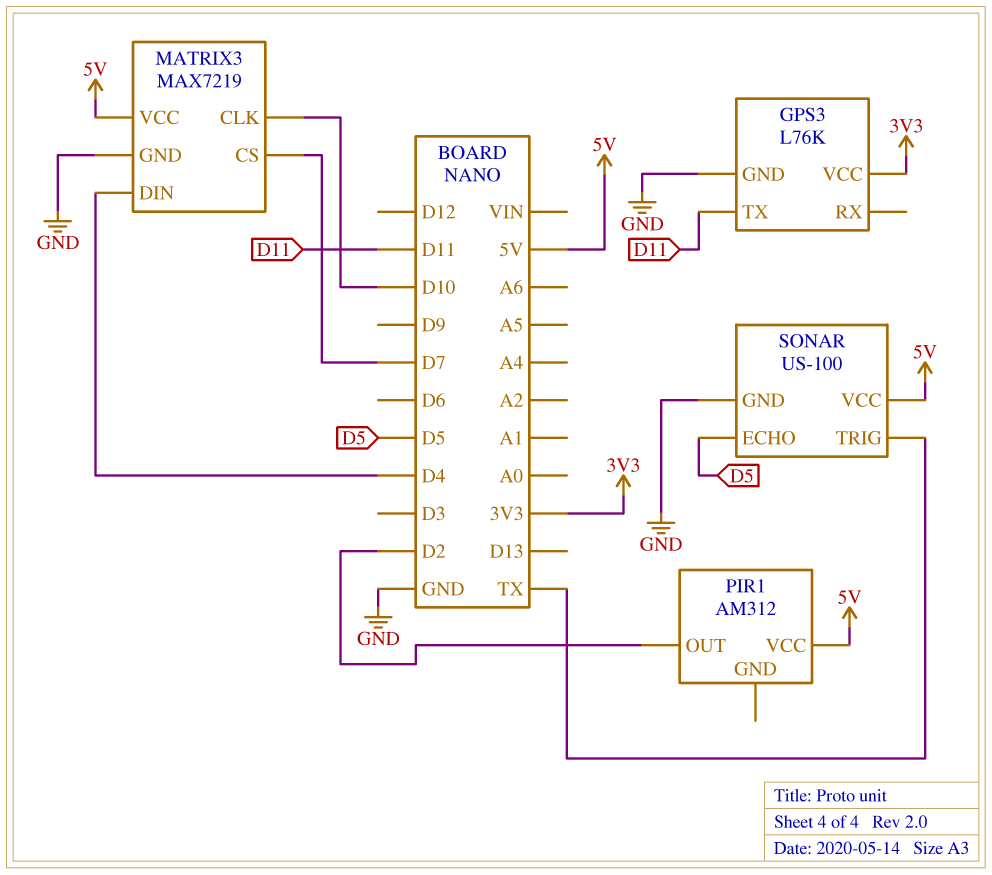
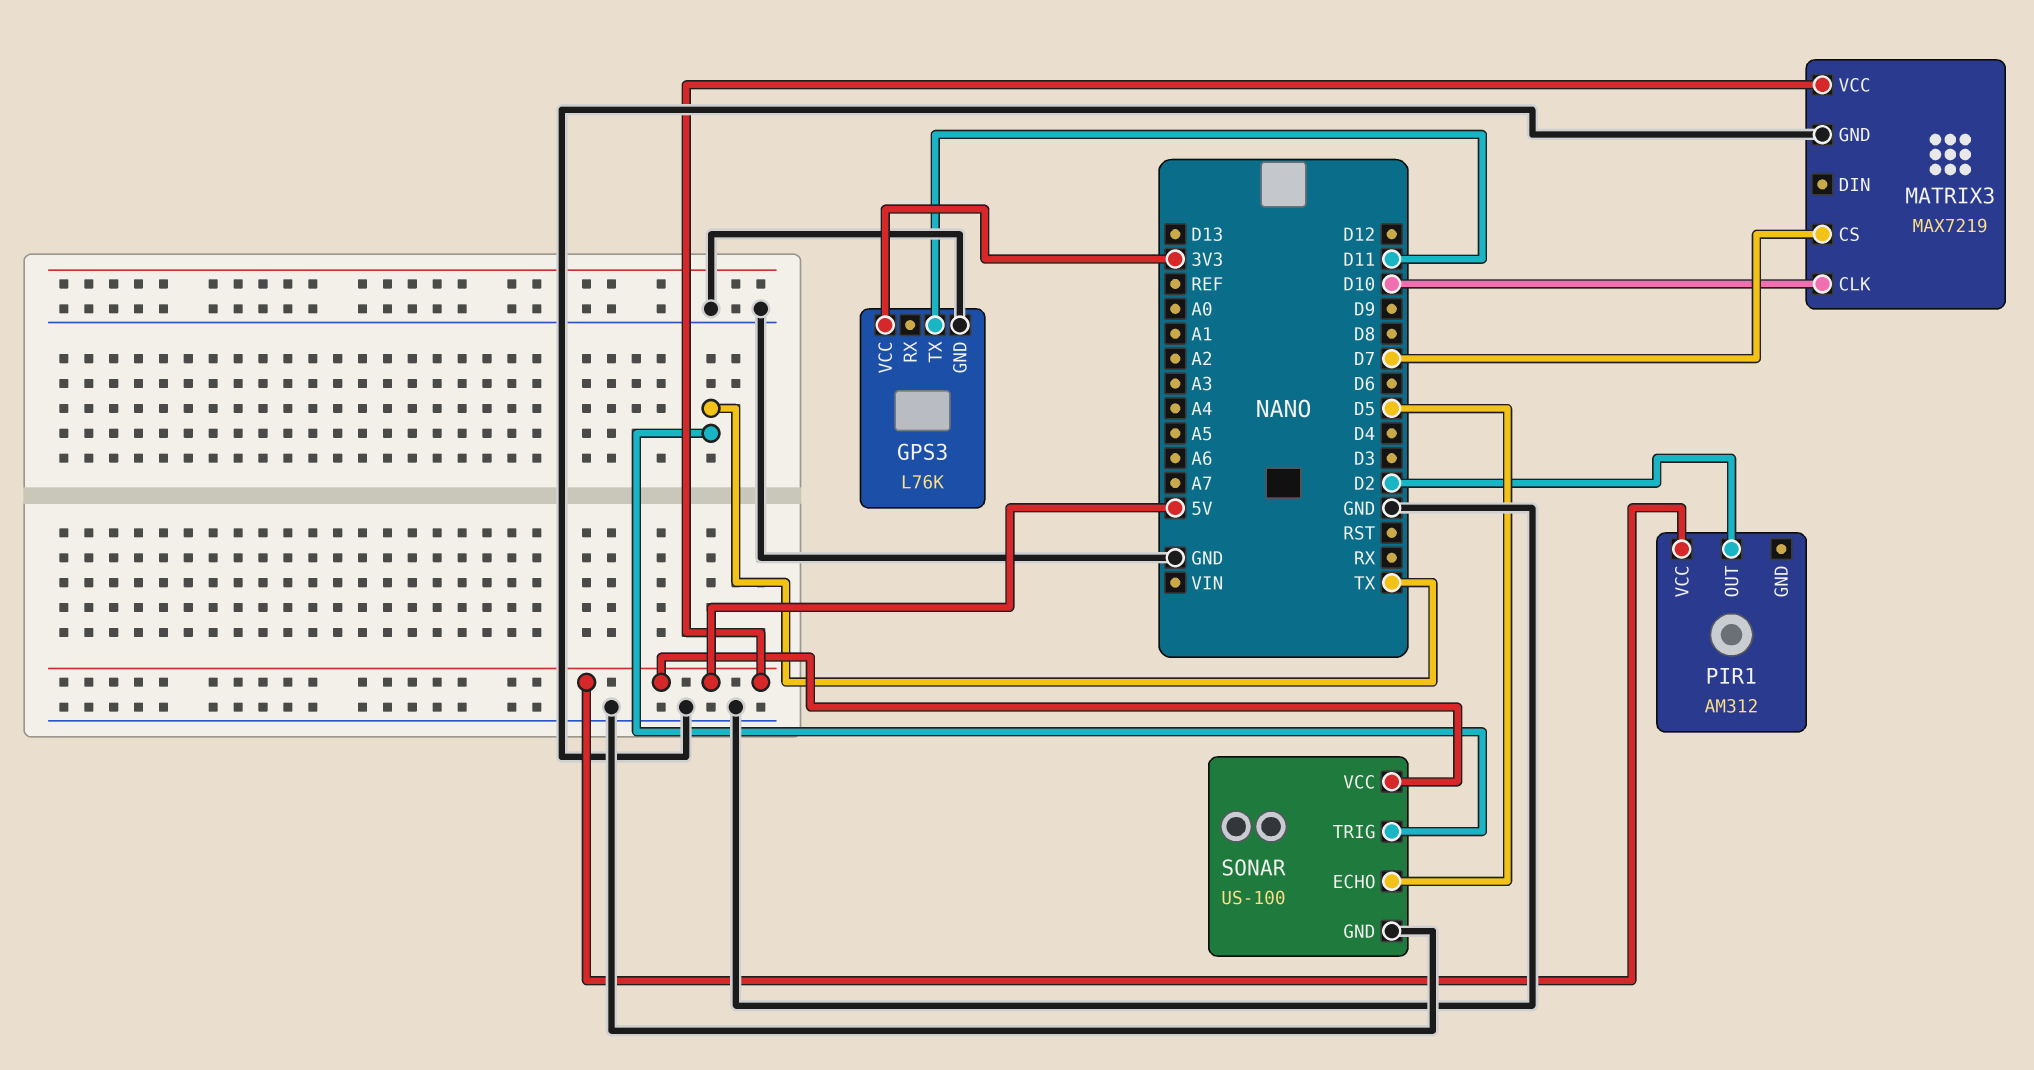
MATRIX3 pin DIN: D4 -> none

